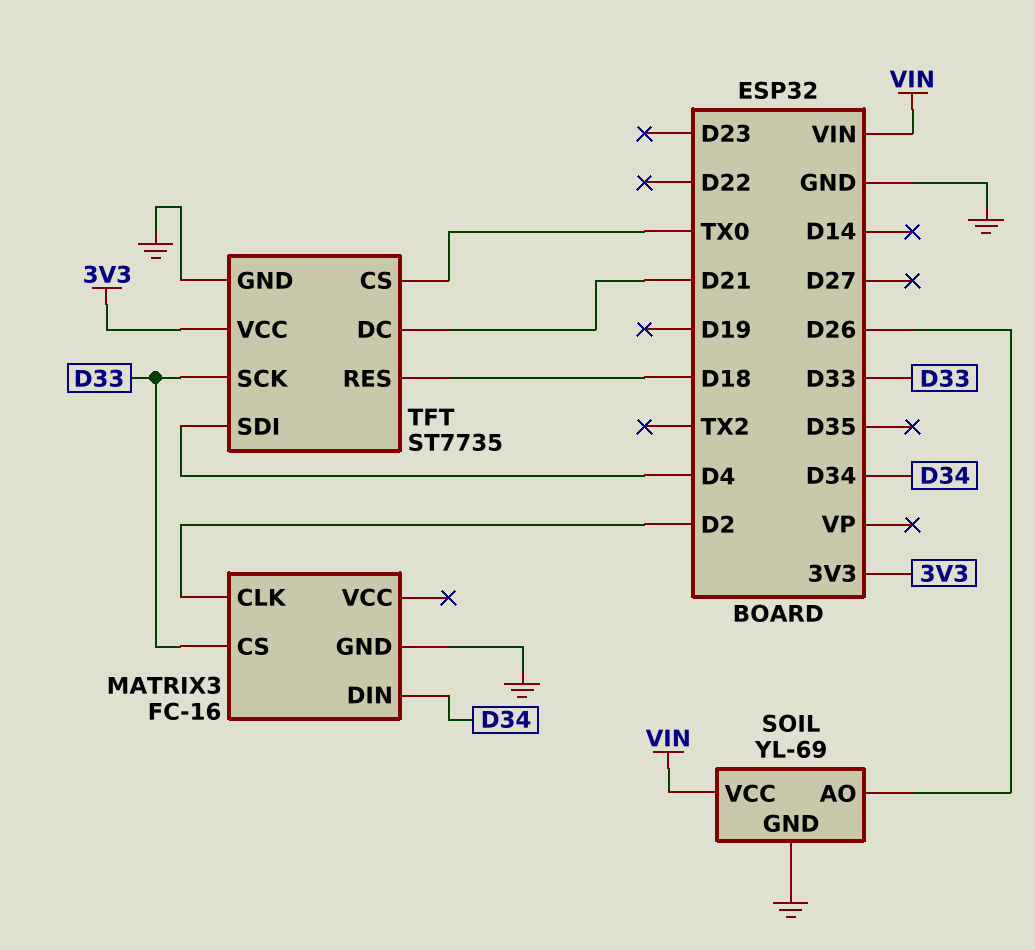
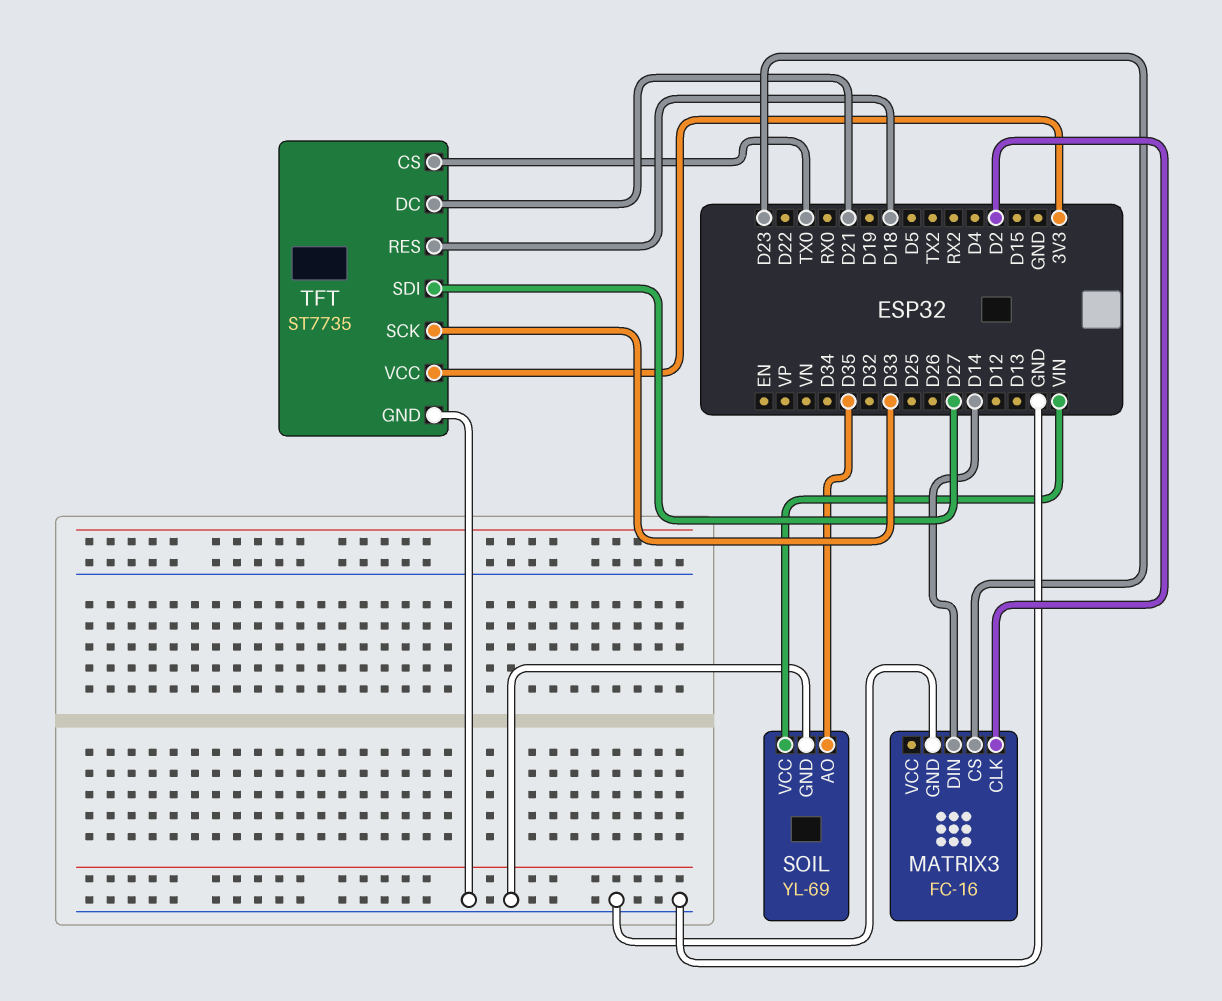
MATRIX3 pin CS: D33 -> D23
MATRIX3 pin DIN: D34 -> D14
SOIL pin AO: D26 -> D35
TFT pin SDI: D4 -> D27

